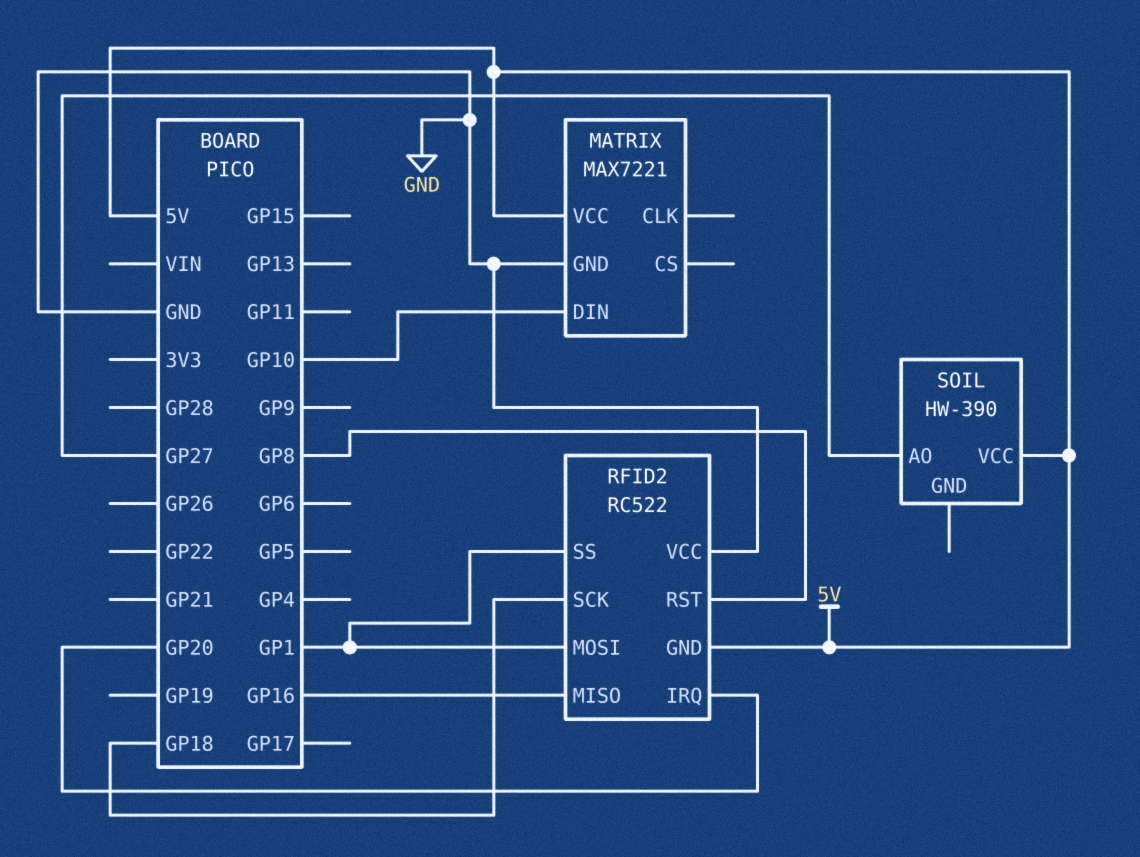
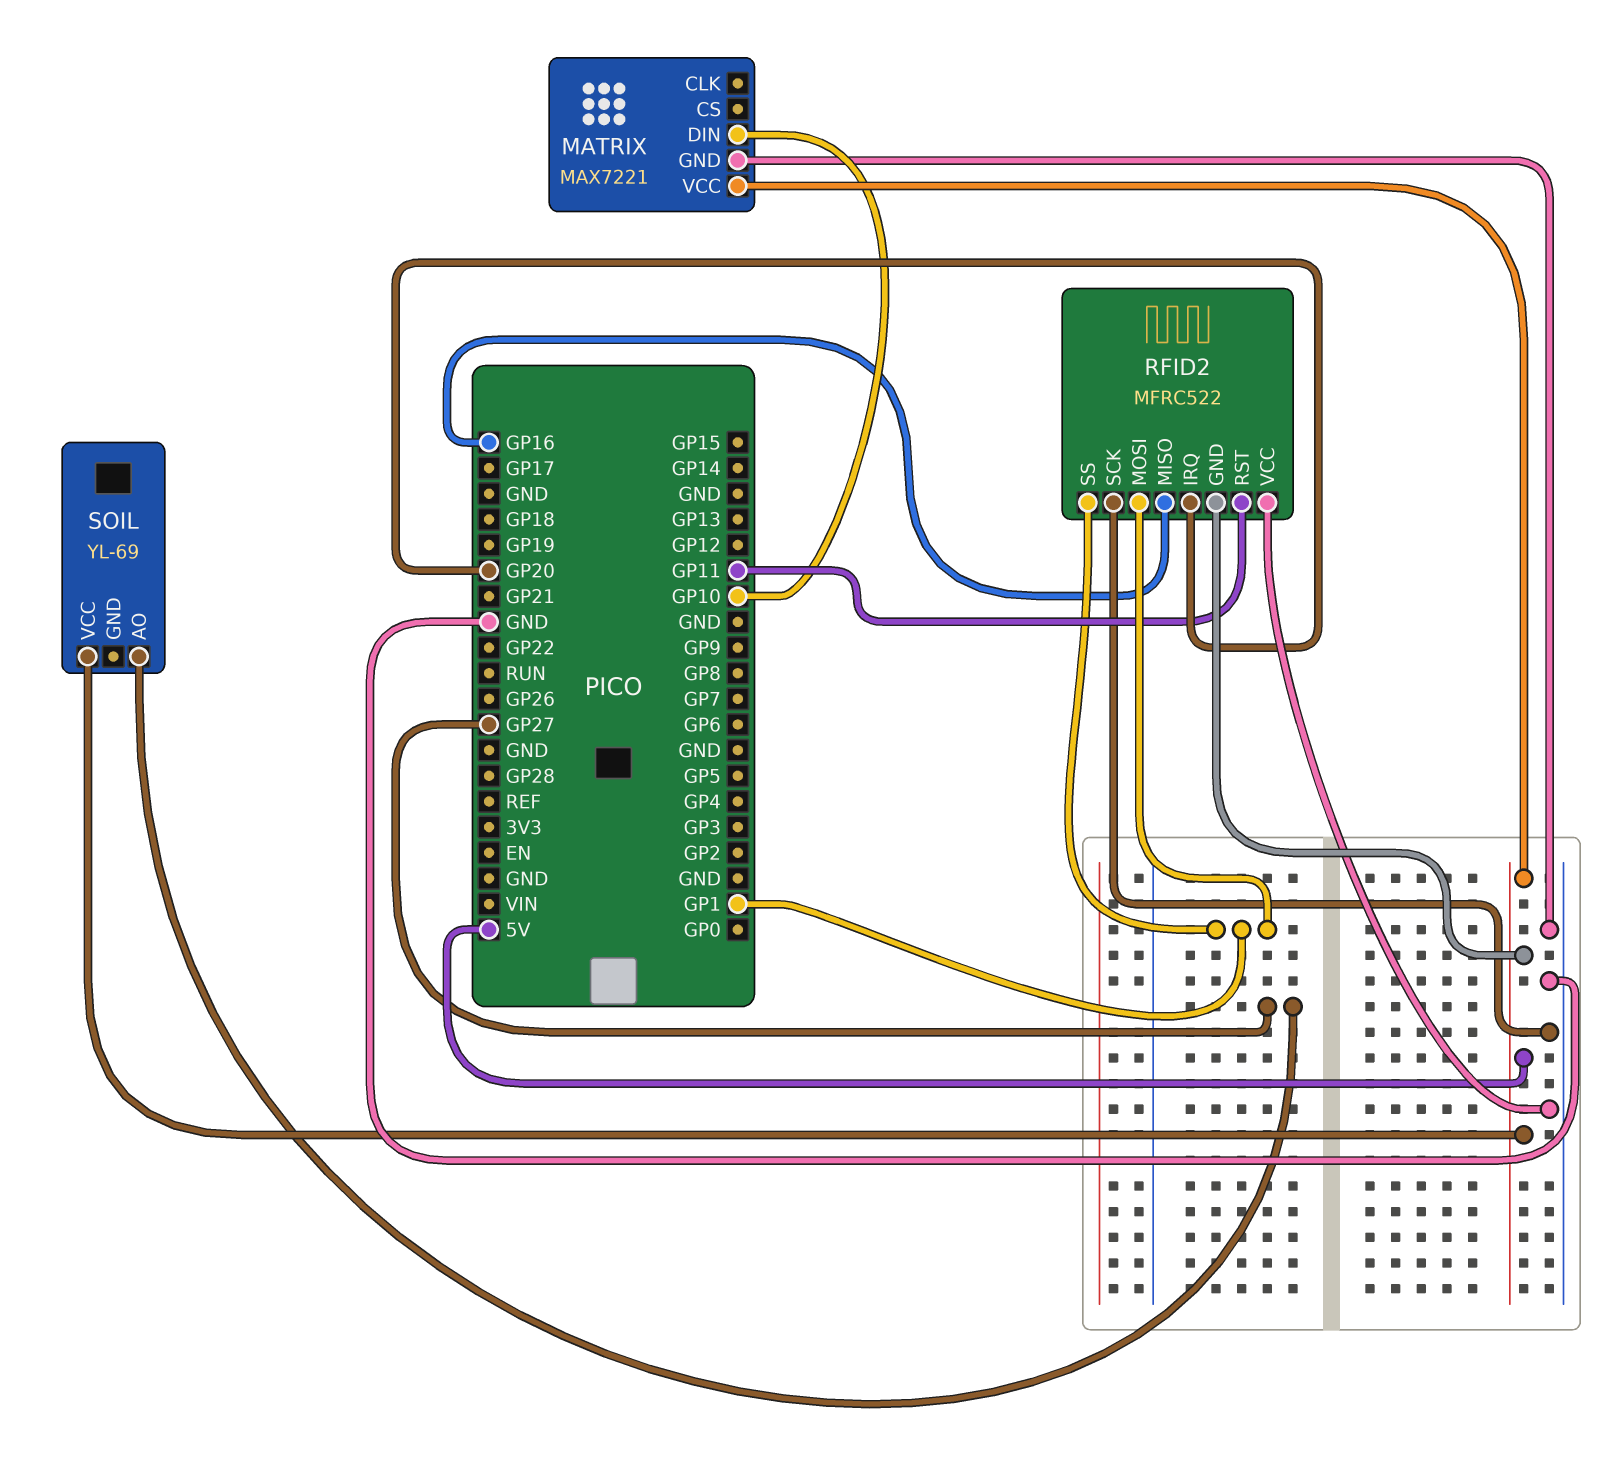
RFID2: RC522 -> MFRC522
RFID2 pin RST: GP8 -> GP11
RFID2 pin SCK: GP18 -> GND
SOIL: HW-390 -> YL-69

